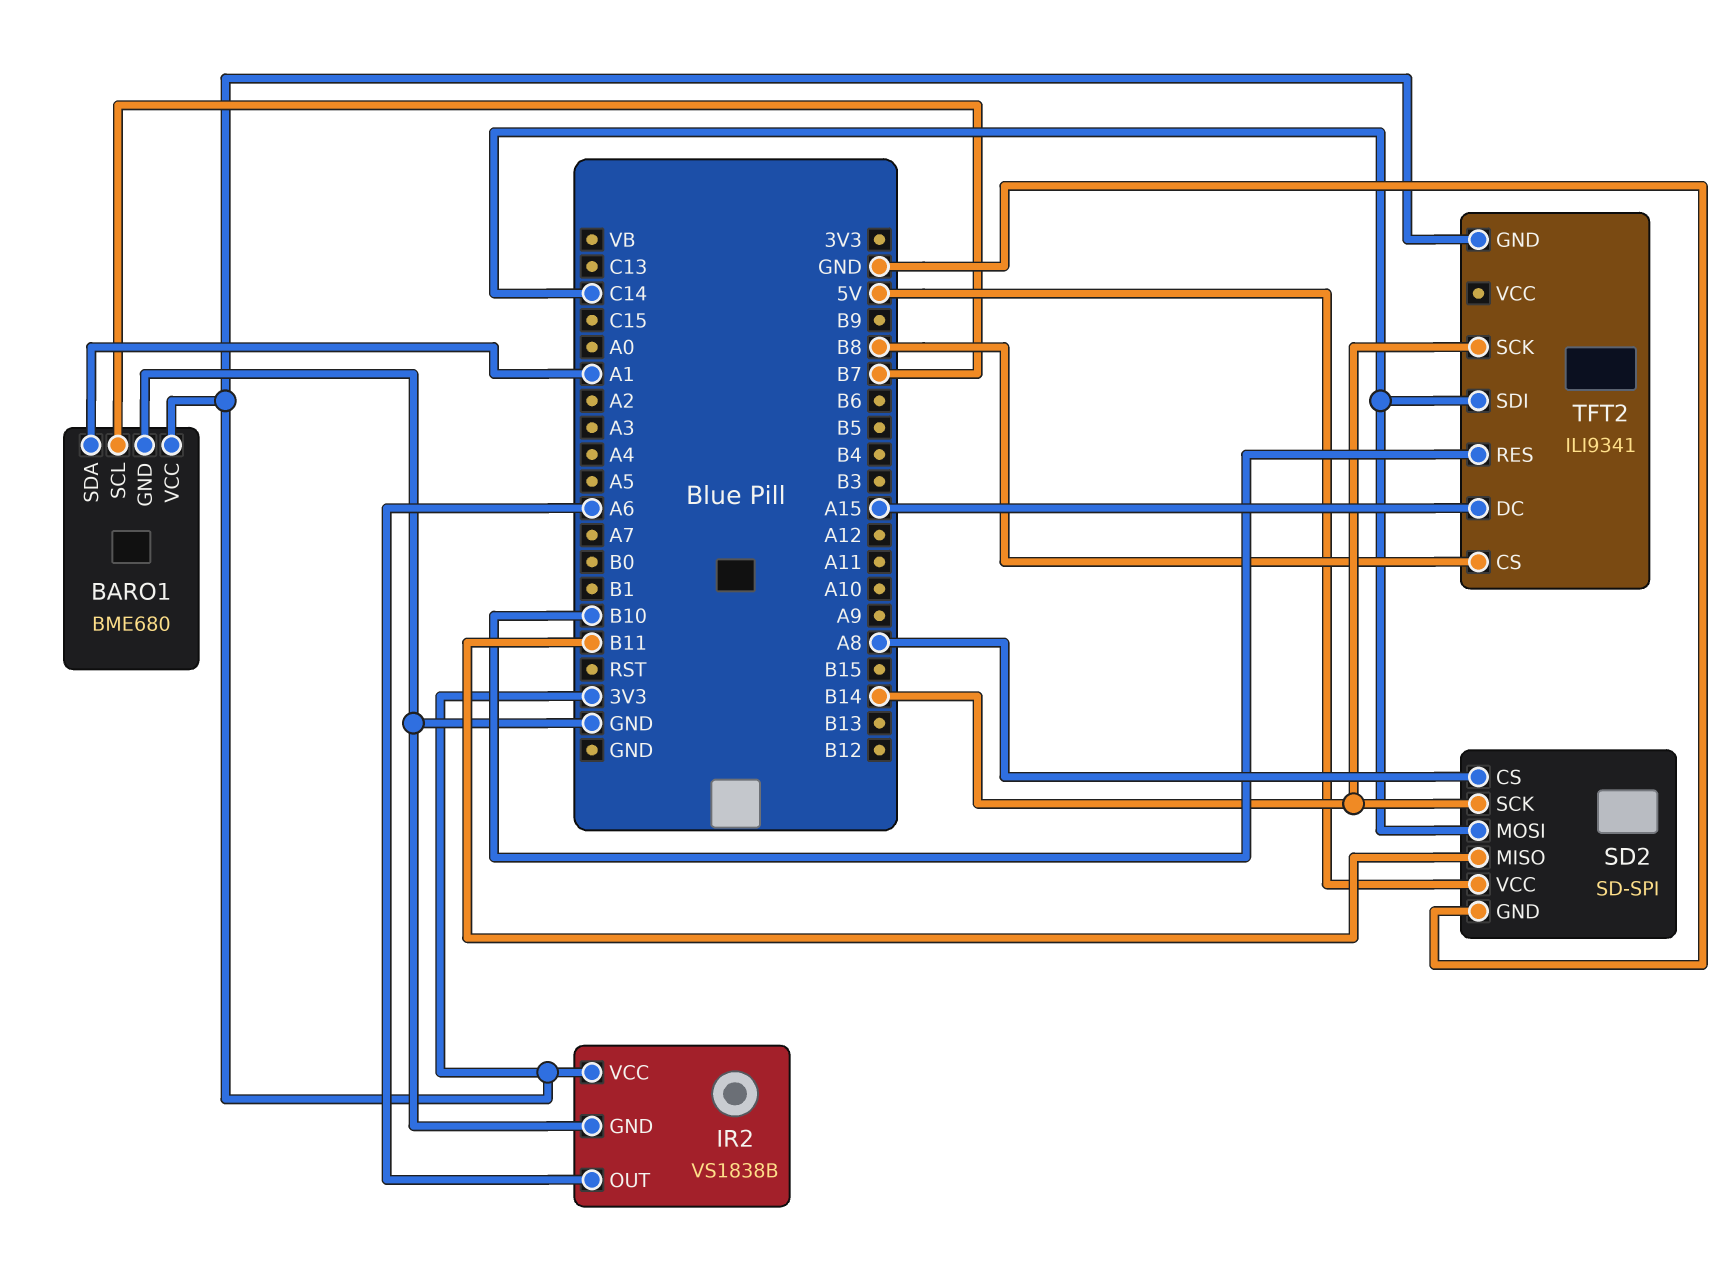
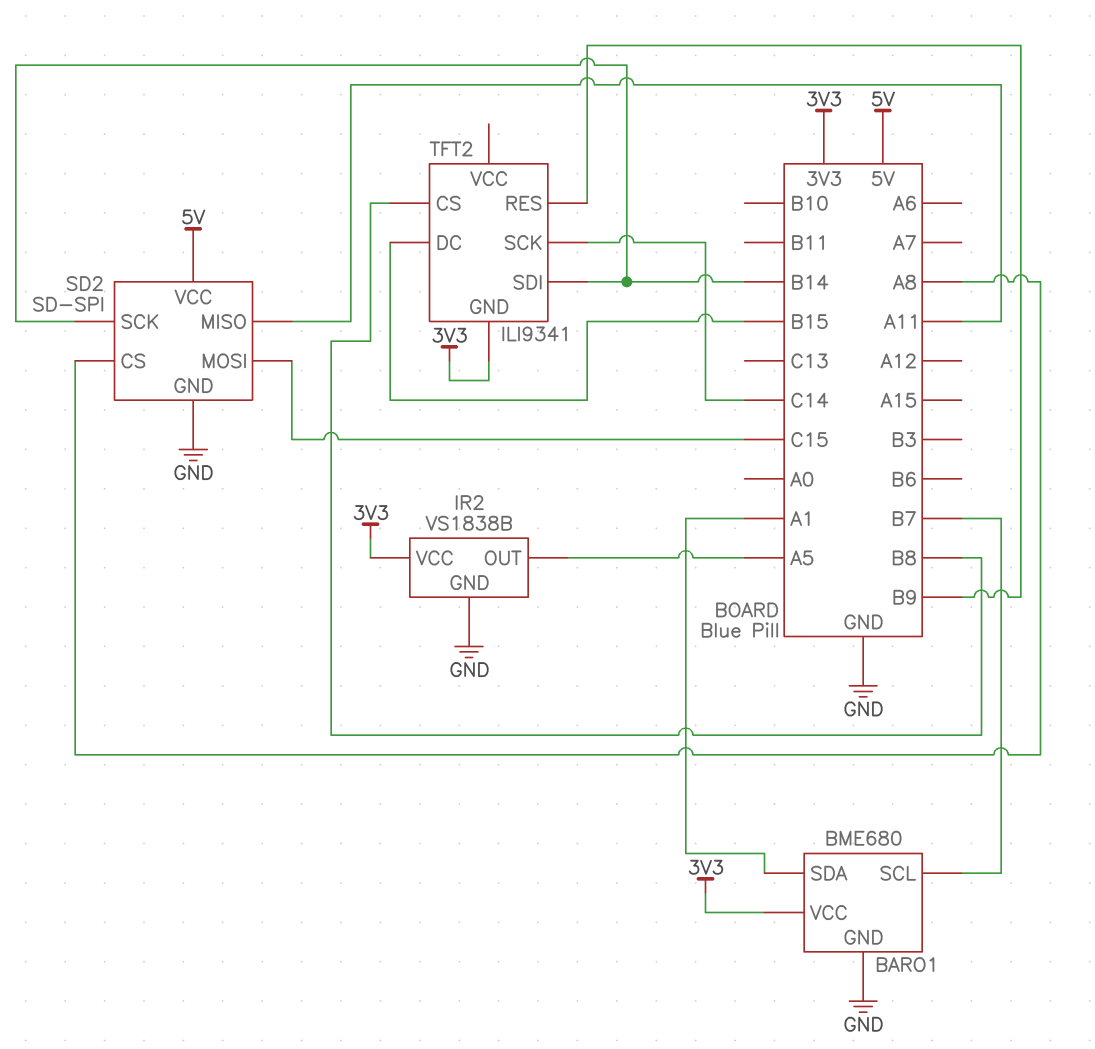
IR2 pin OUT: A6 -> A5
SD2 pin MISO: B11 -> A11
SD2 pin MOSI: C14 -> C15
TFT2 pin DC: A15 -> B15
TFT2 pin RES: B10 -> B9
TFT2 pin SCK: B14 -> C14
TFT2 pin SDI: C14 -> B14

